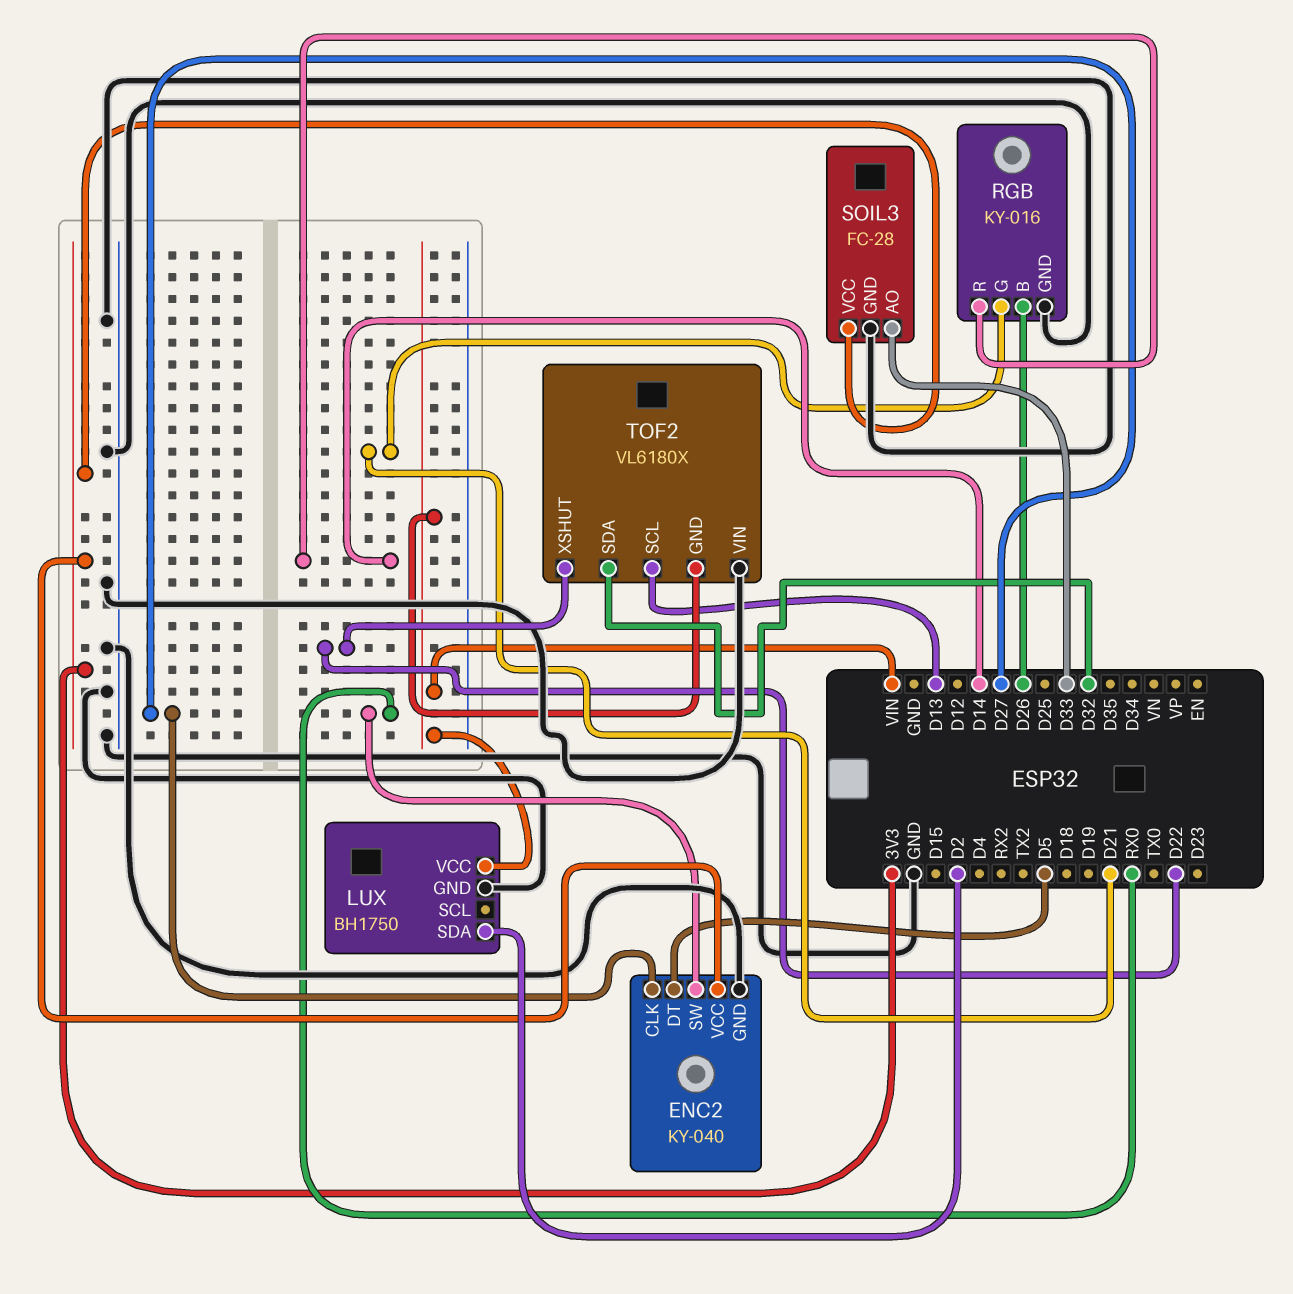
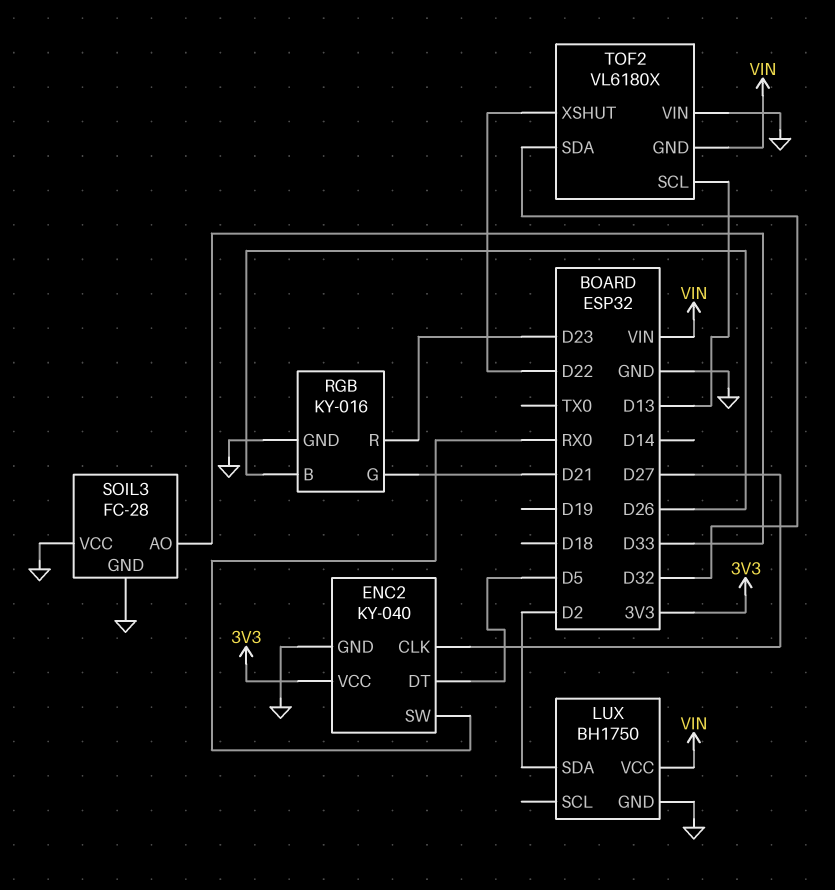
RGB pin R: D14 -> D23
SOIL3 pin VCC: 3V3 -> GND

